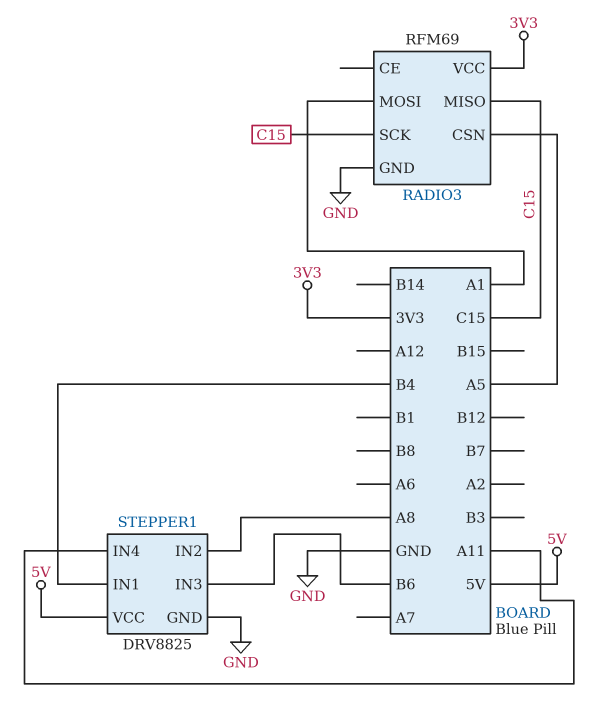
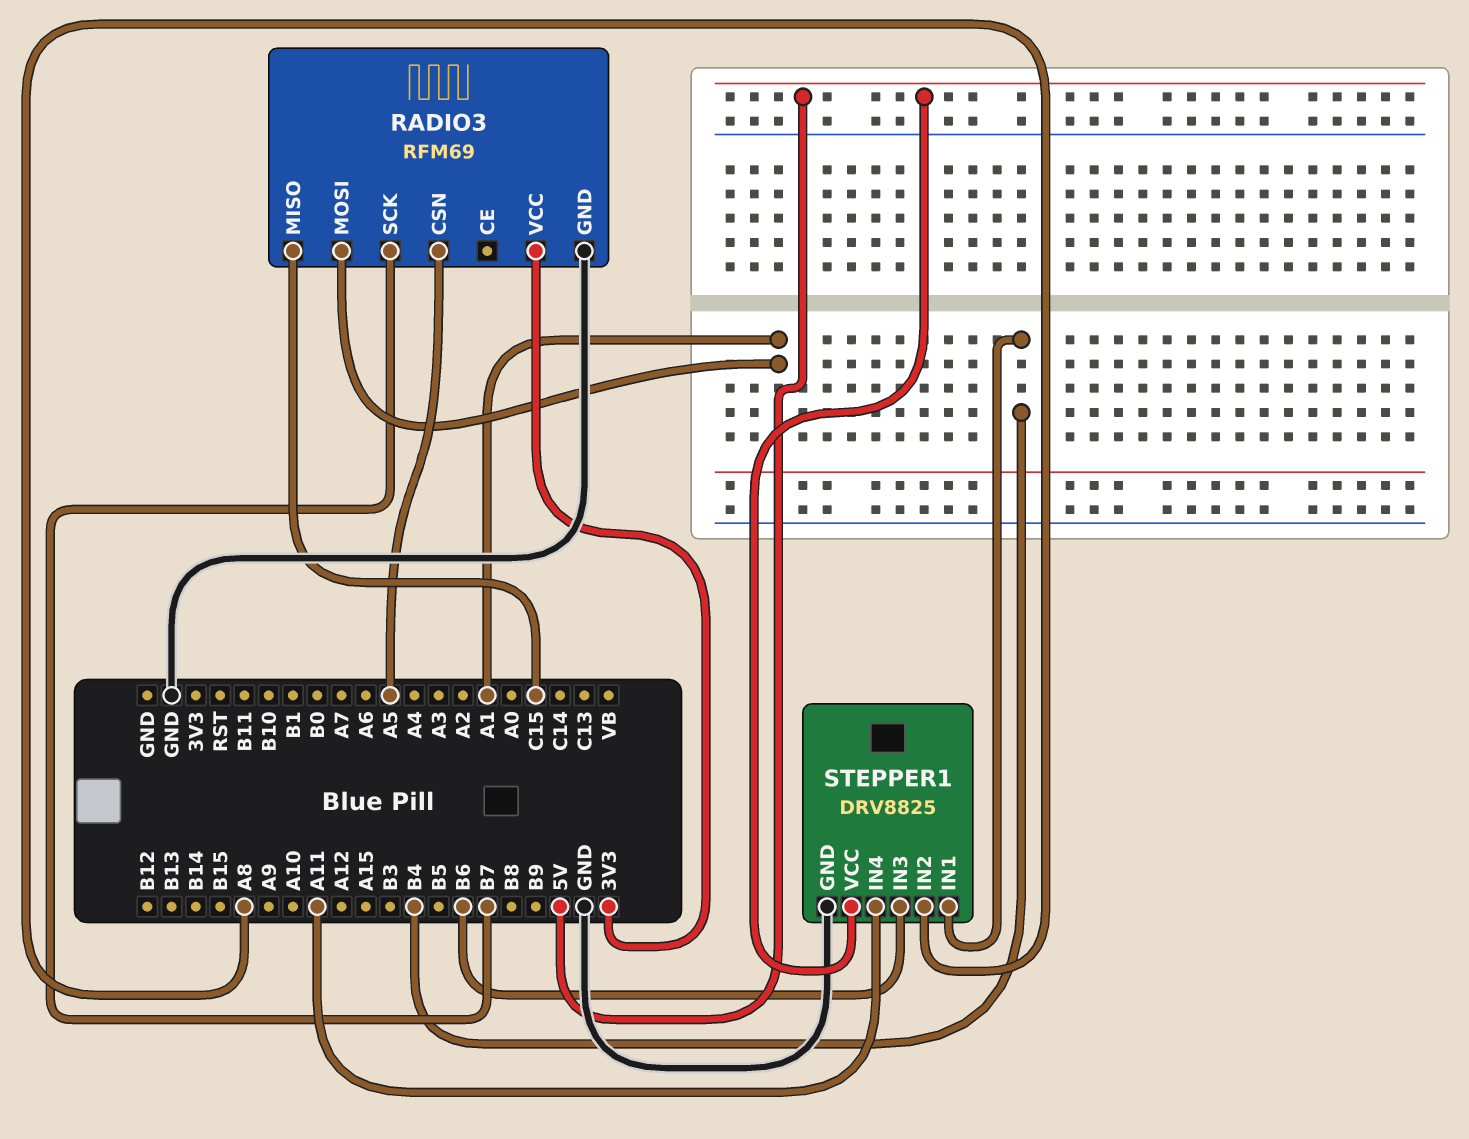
RADIO3 pin SCK: C15 -> B7

